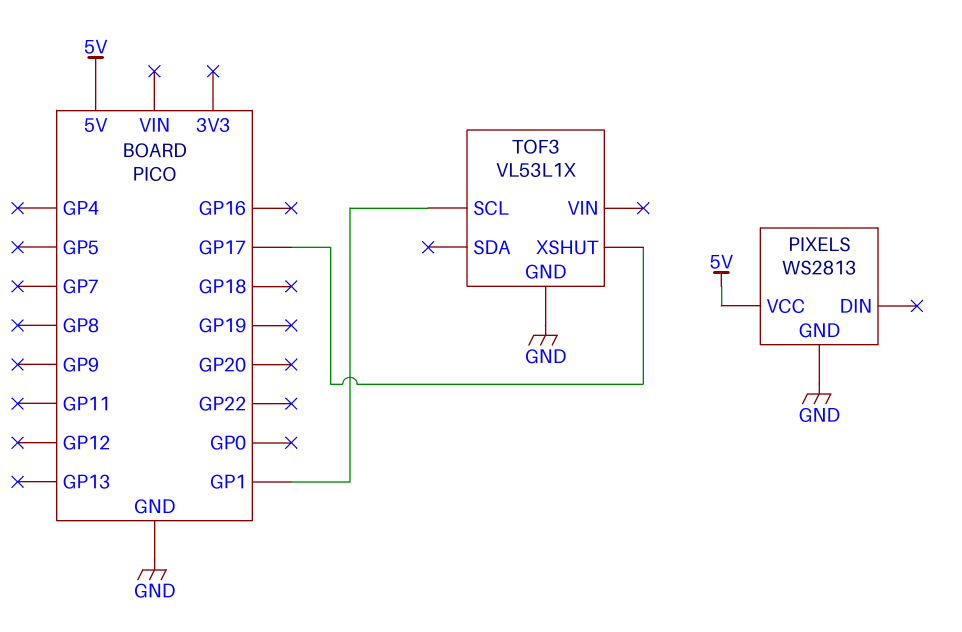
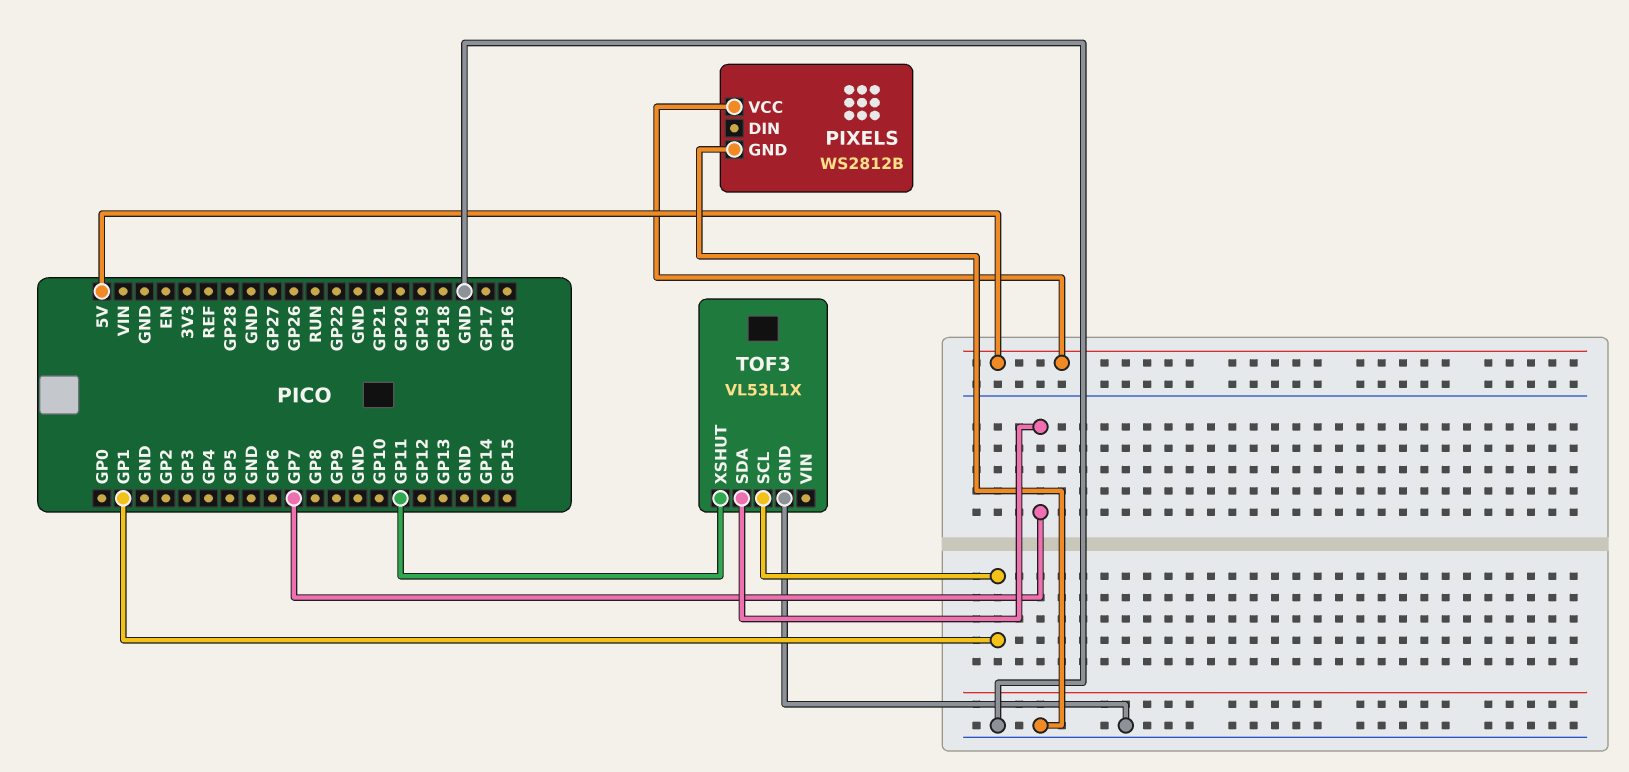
PIXELS: WS2813 -> WS2812B
TOF3 pin SDA: none -> GP7
TOF3 pin XSHUT: GP17 -> GP11

